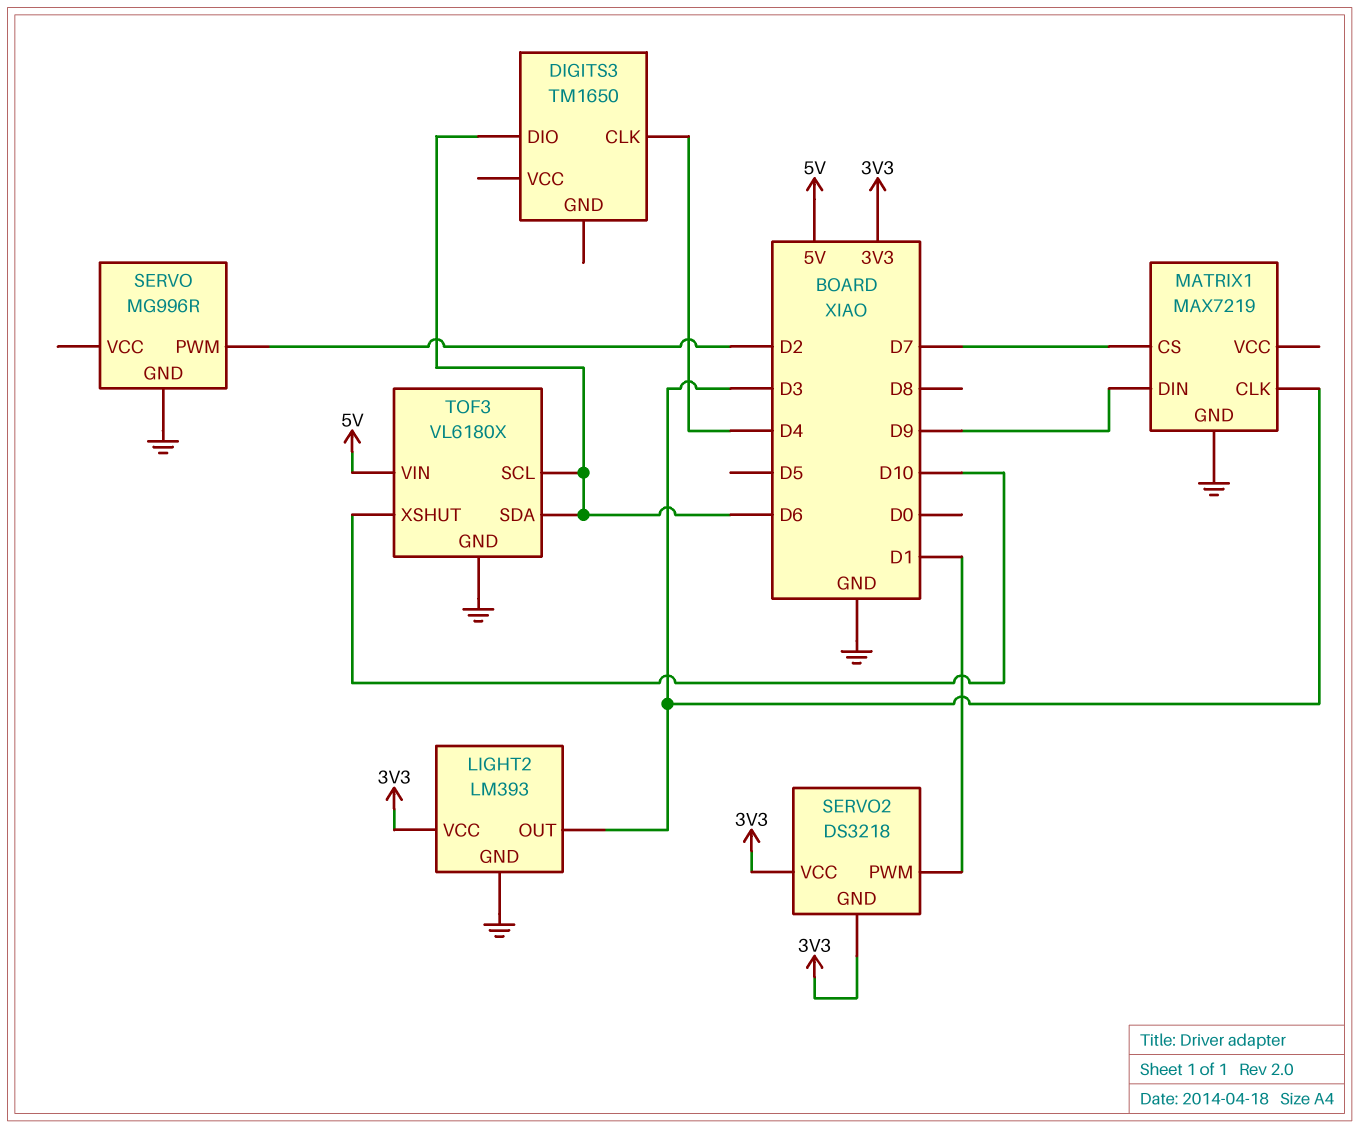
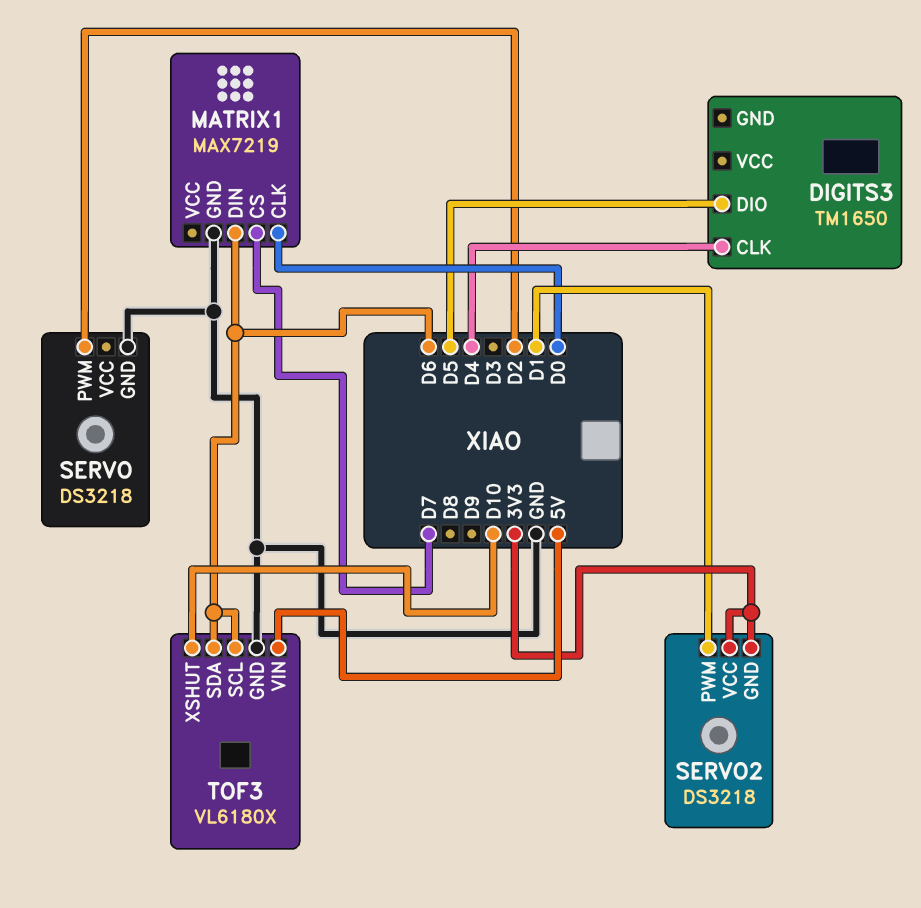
DIGITS3 pin DIO: D6 -> D5
LIGHT2: LM393 -> none
LIGHT2 pin GND: GND -> none
LIGHT2 pin OUT: D3 -> none
LIGHT2 pin VCC: 3V3 -> none
MATRIX1 pin CLK: D3 -> D0
MATRIX1 pin DIN: D9 -> D6
SERVO: MG996R -> DS3218

